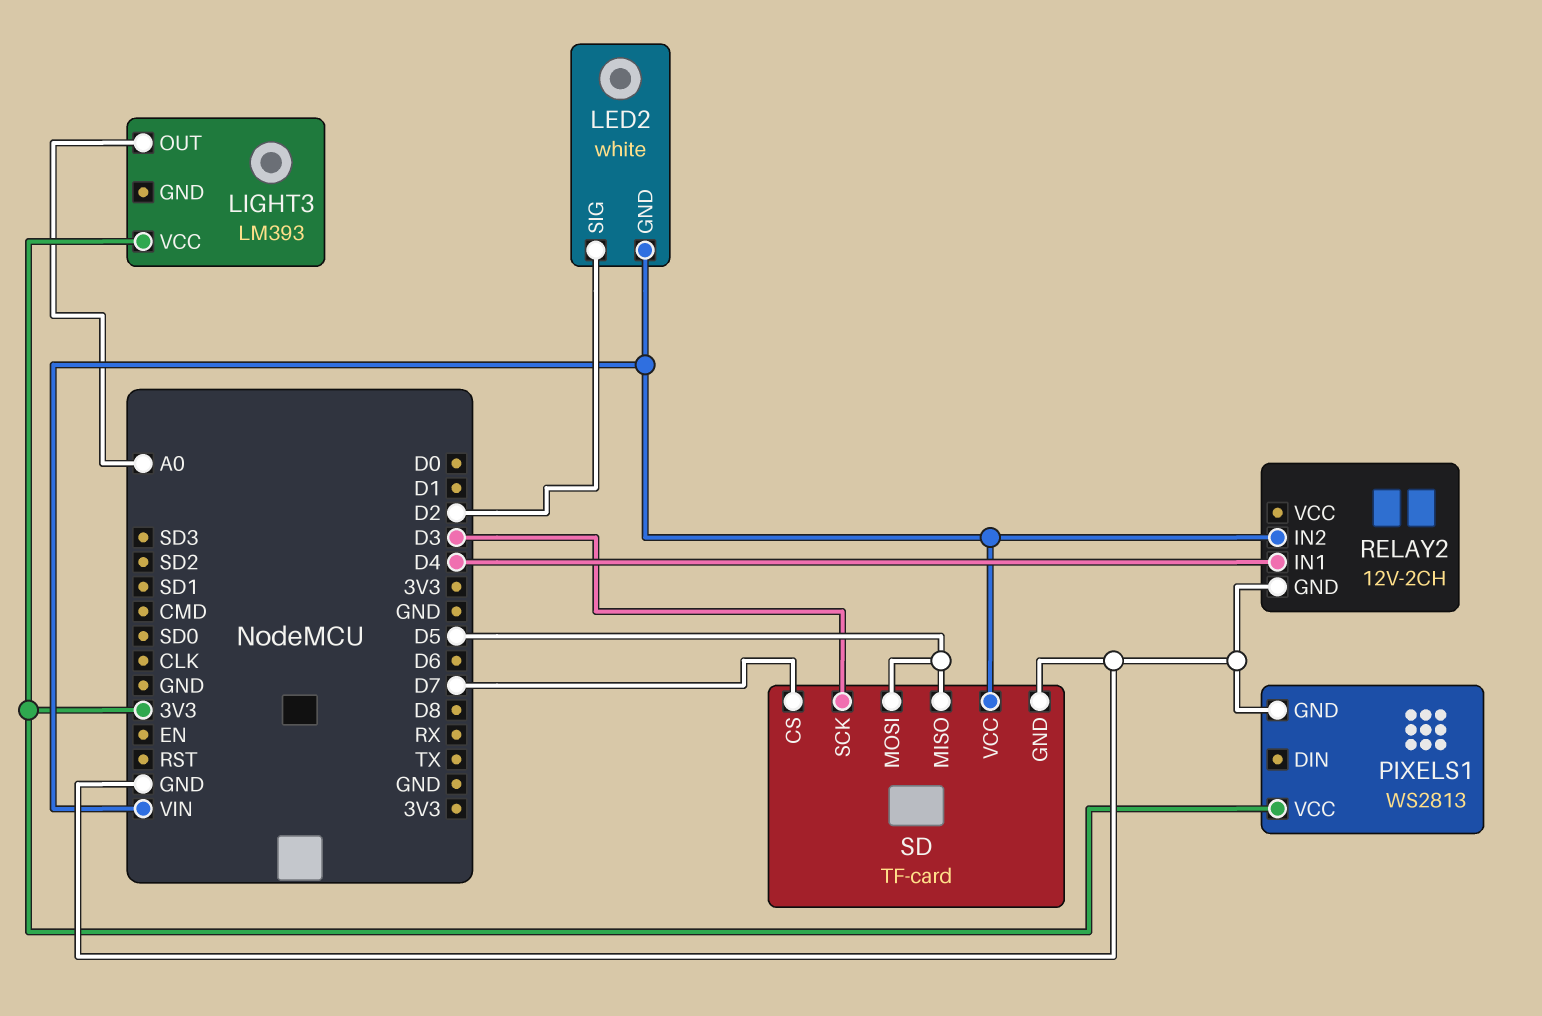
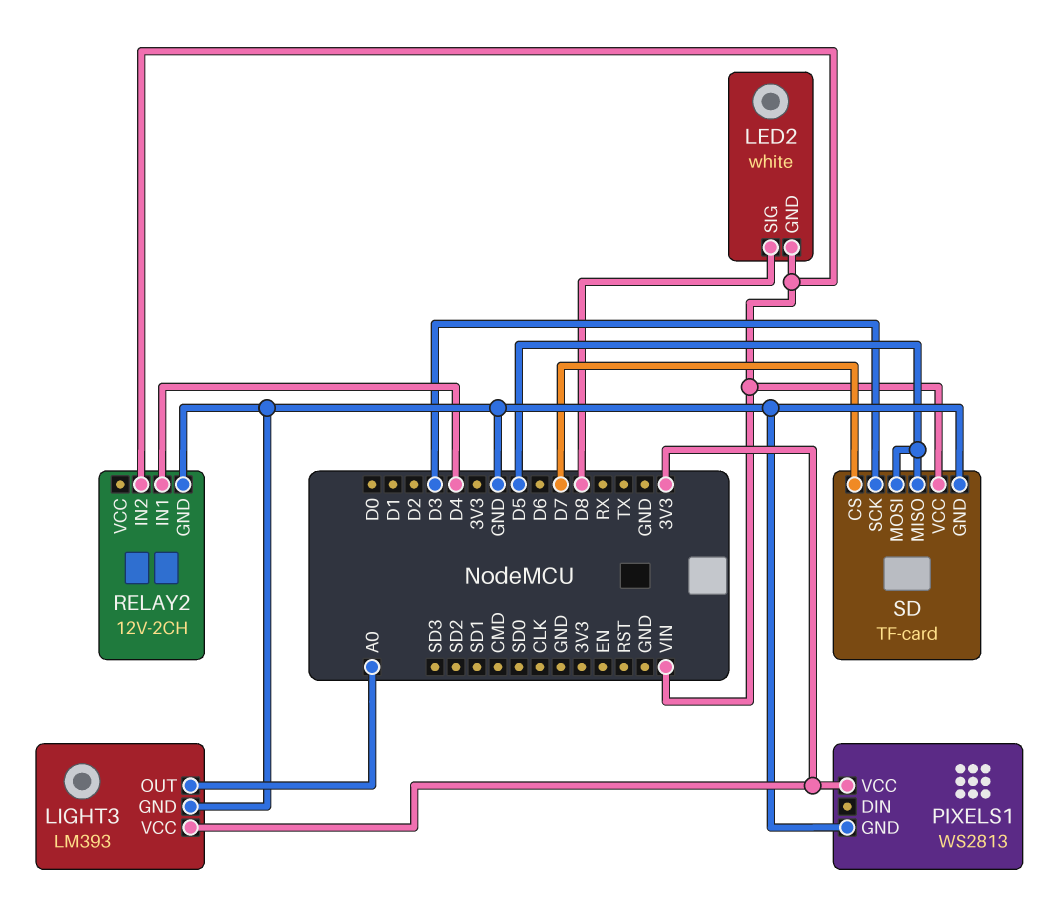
LED2 pin SIG: D2 -> D8
LIGHT3 pin GND: none -> GND

